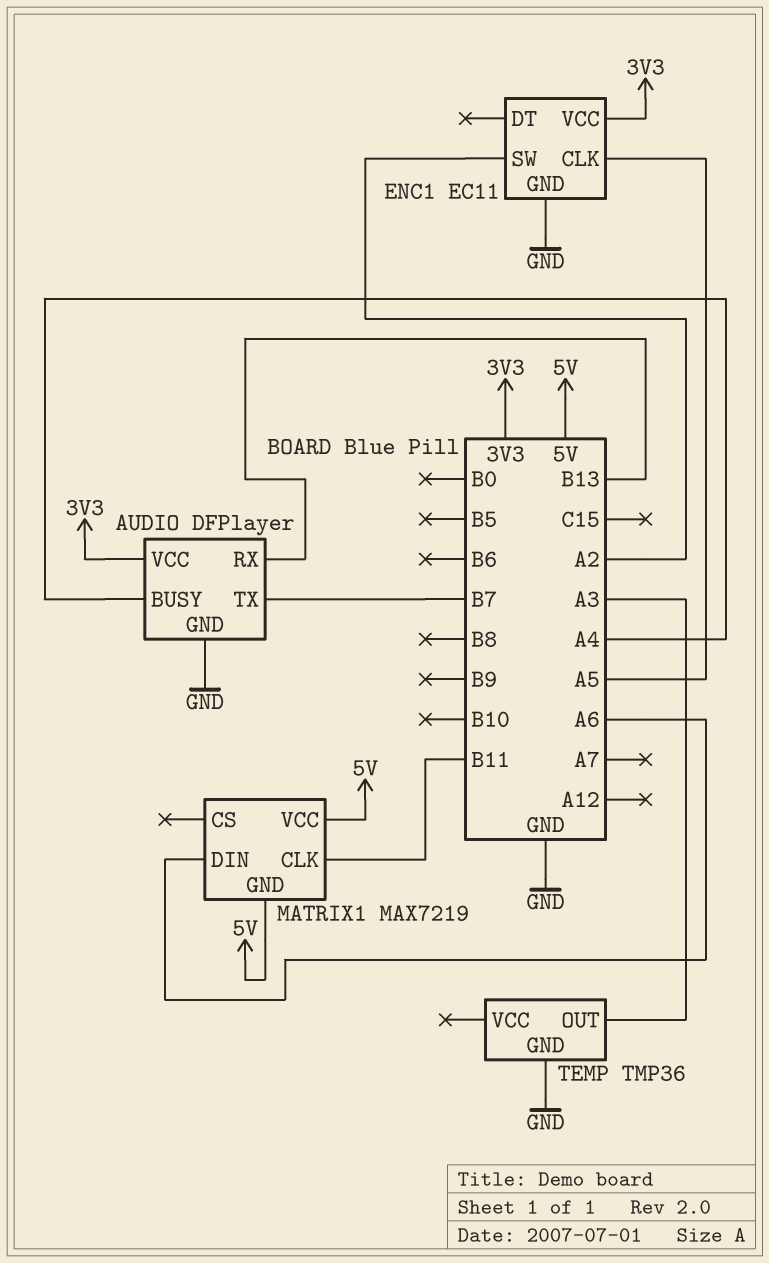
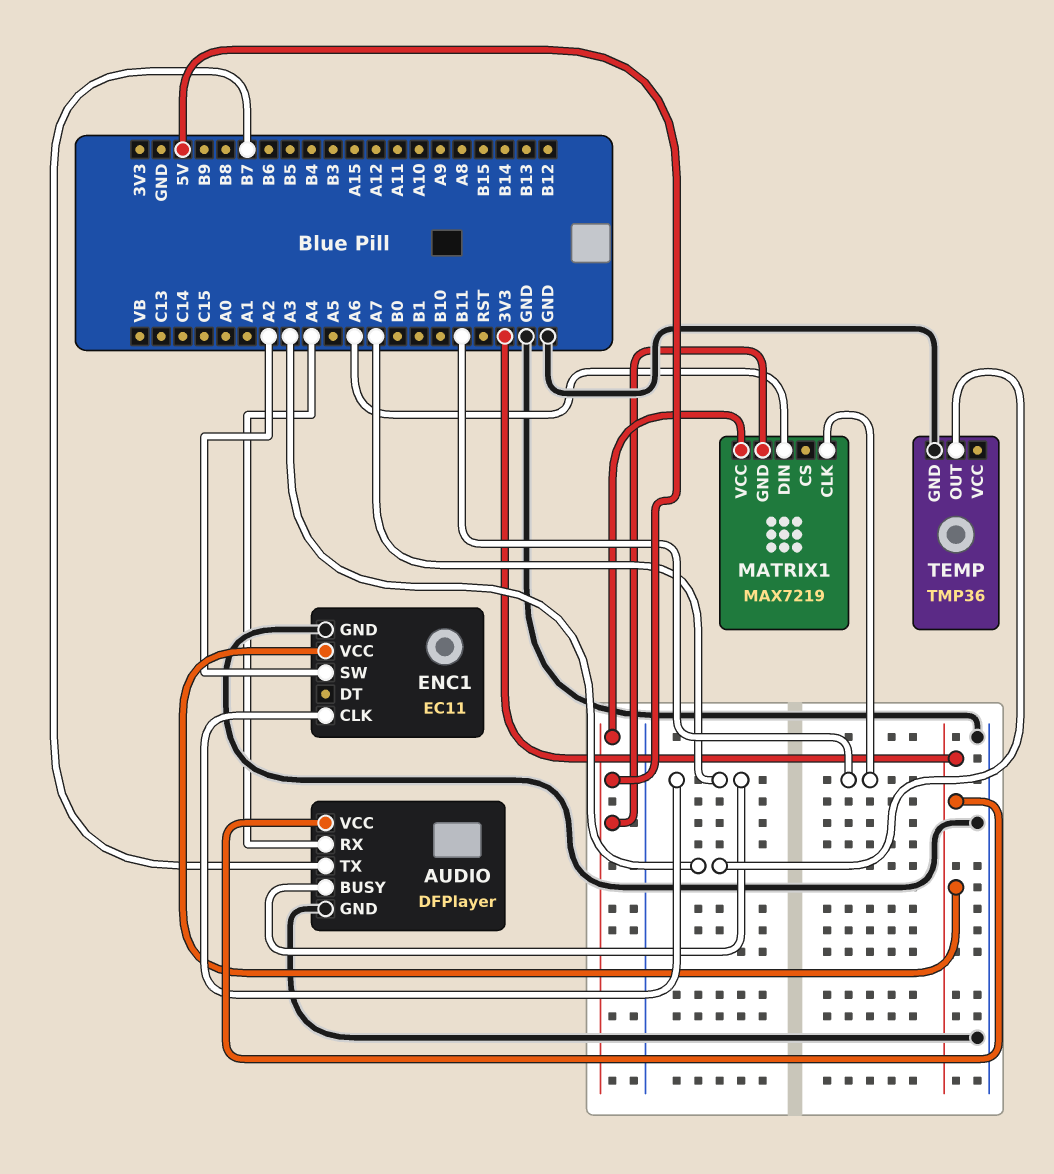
AUDIO pin BUSY: A4 -> A7
AUDIO pin RX: B13 -> A4
ENC1 pin CLK: A5 -> A7

